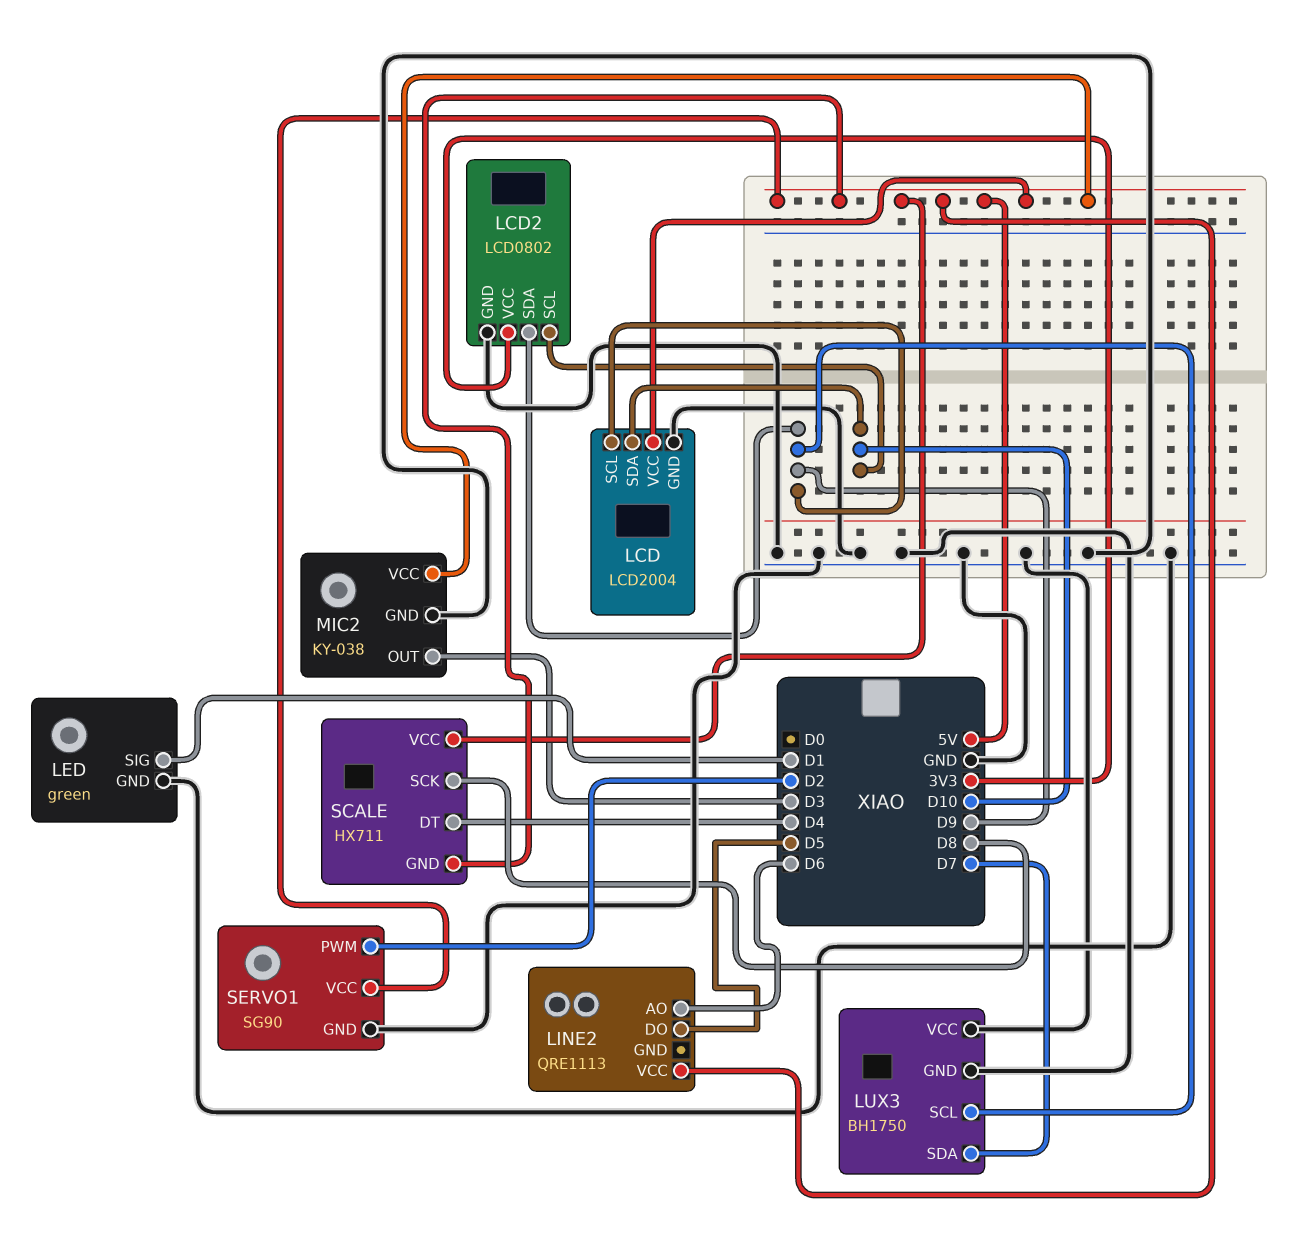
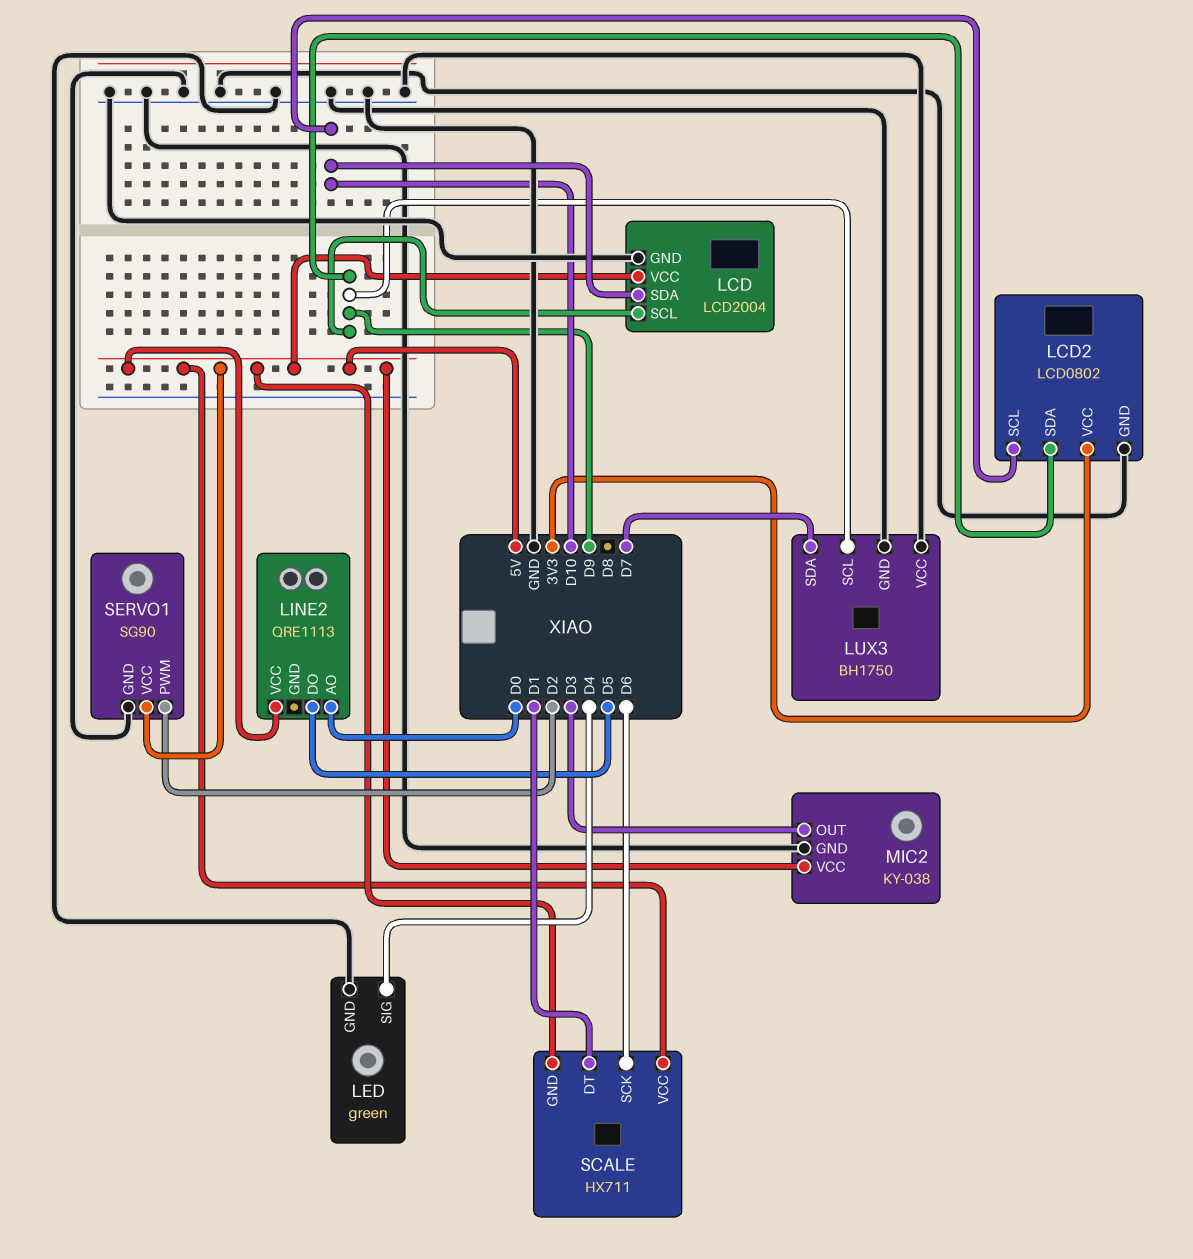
LED pin SIG: D1 -> D4
LINE2 pin AO: D6 -> D0
SCALE pin DT: D4 -> D1
SCALE pin SCK: D8 -> D6

